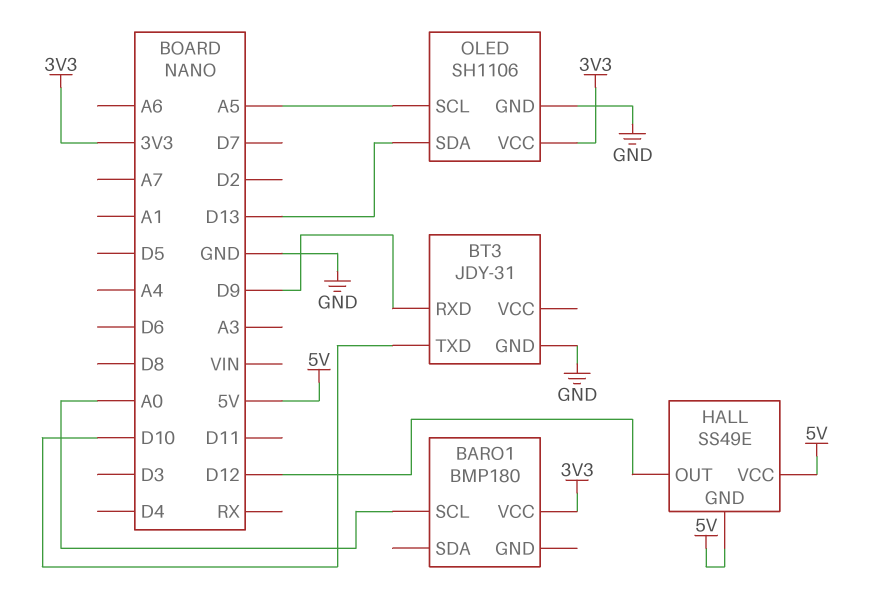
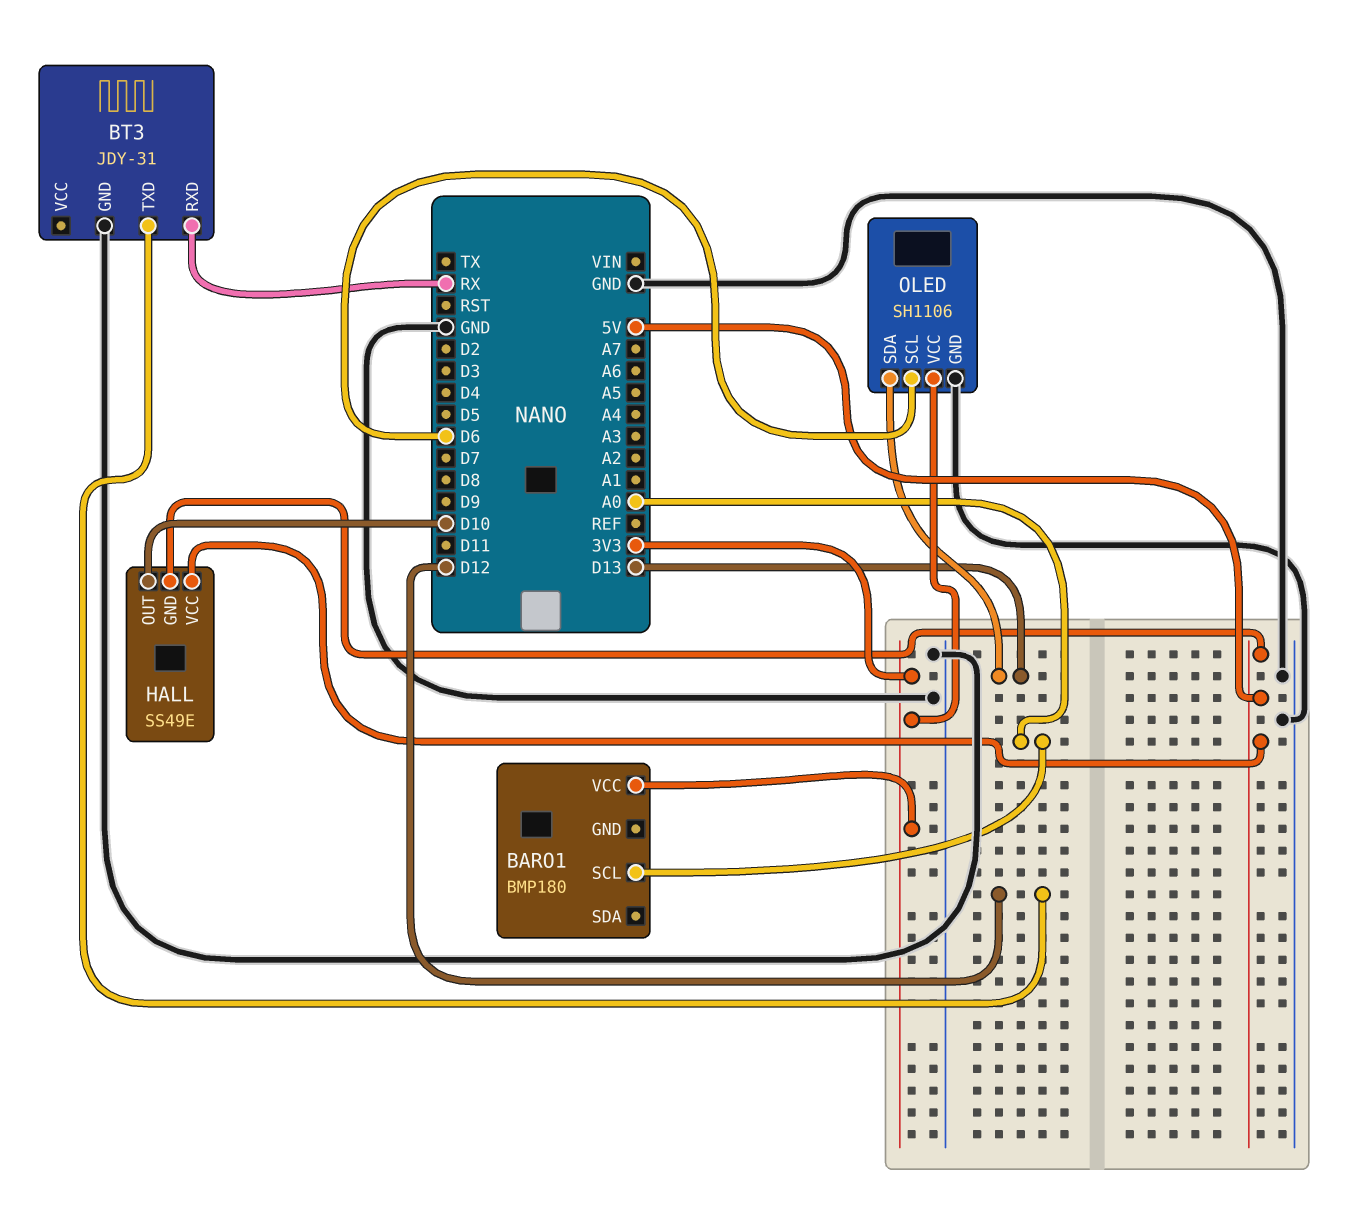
BT3 pin RXD: D9 -> RX
BT3 pin TXD: D10 -> D12
HALL pin OUT: D12 -> D10
OLED pin SCL: A5 -> D6

